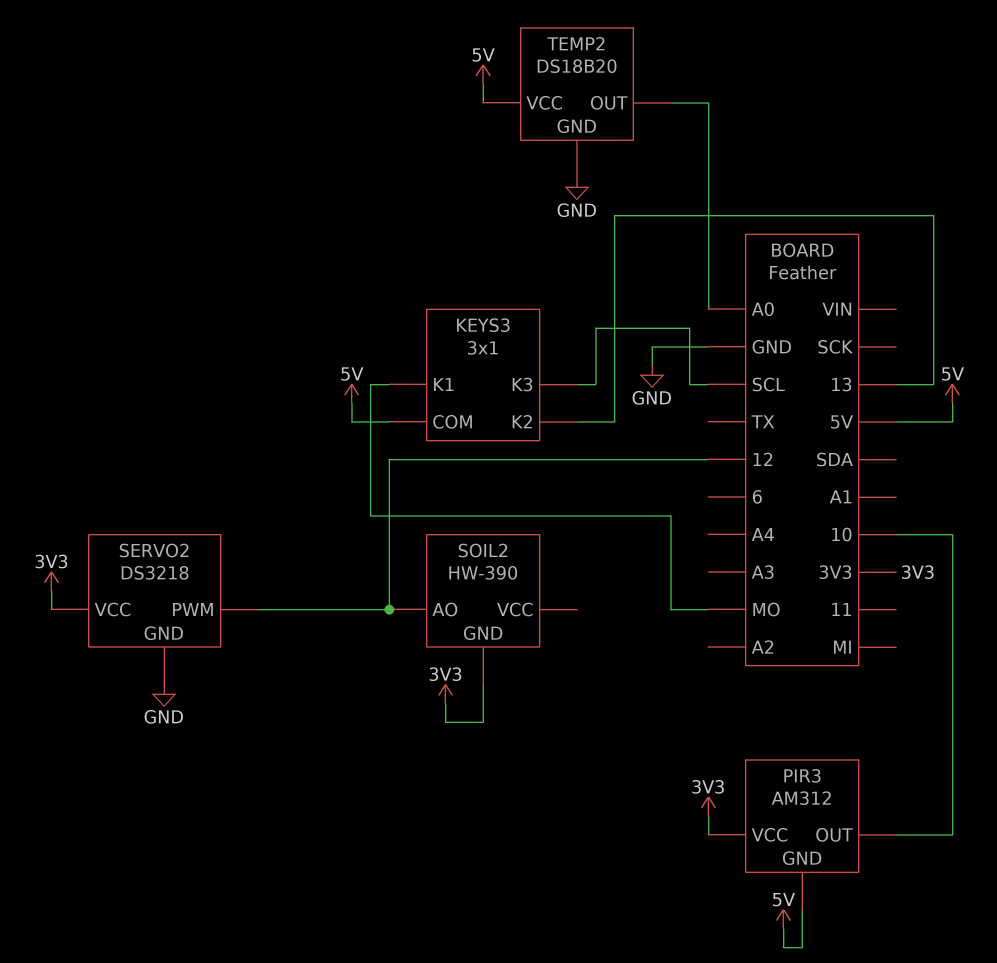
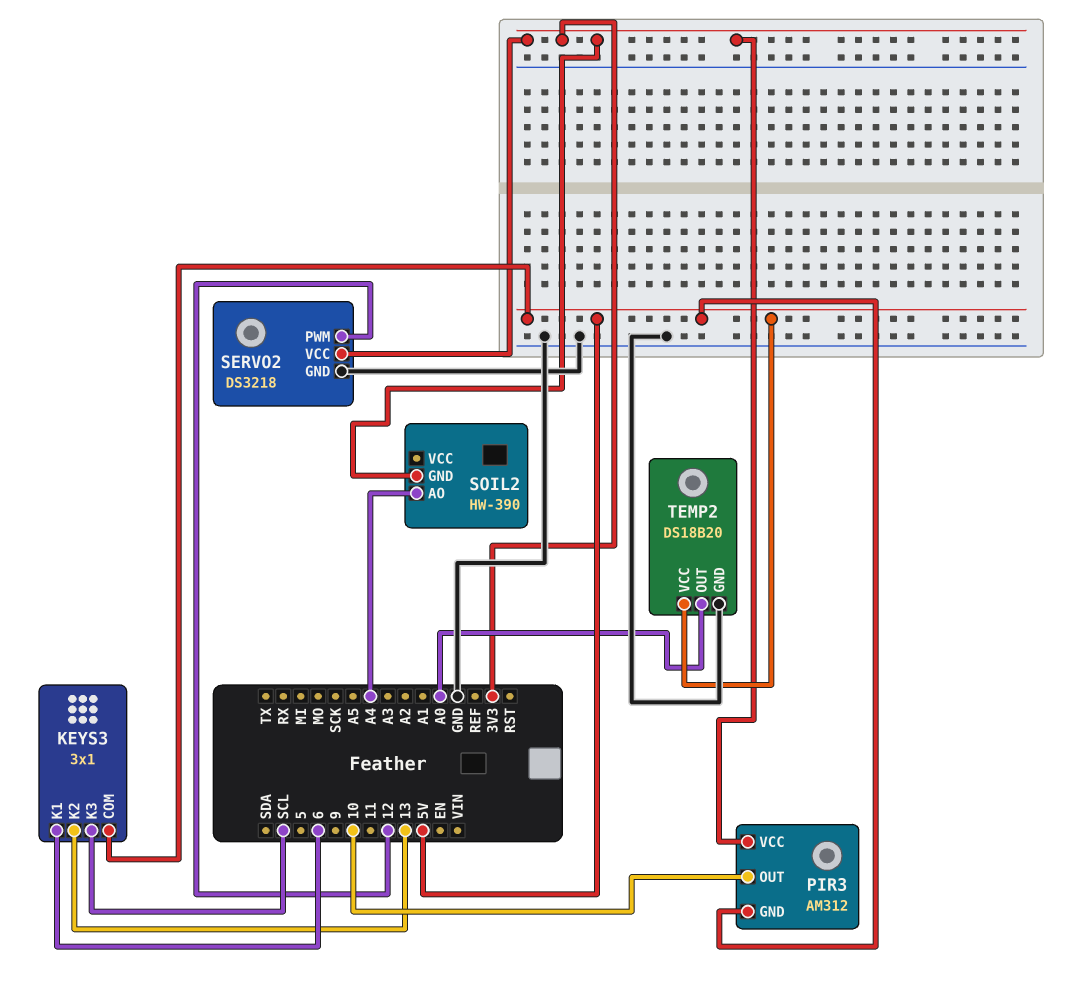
KEYS3 pin K1: MO -> 6
SOIL2 pin AO: 12 -> A4

